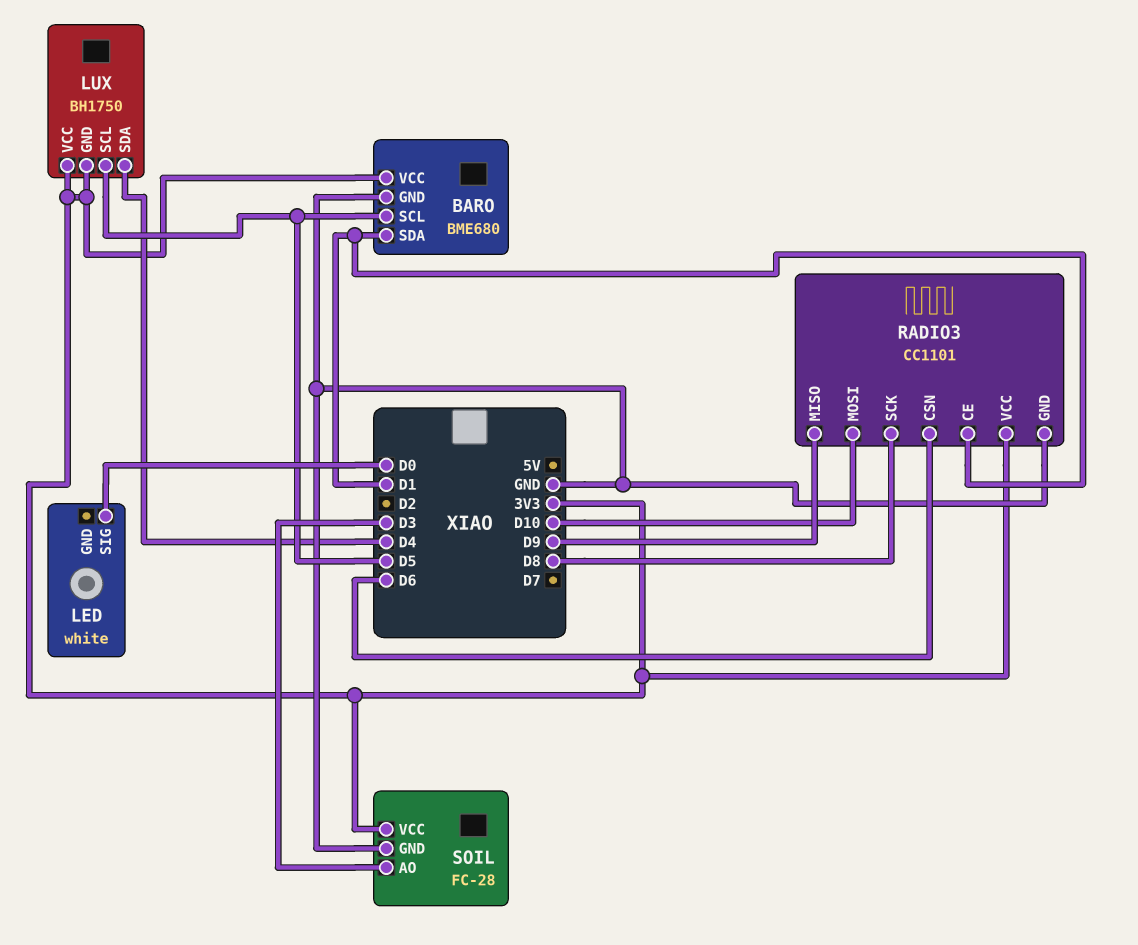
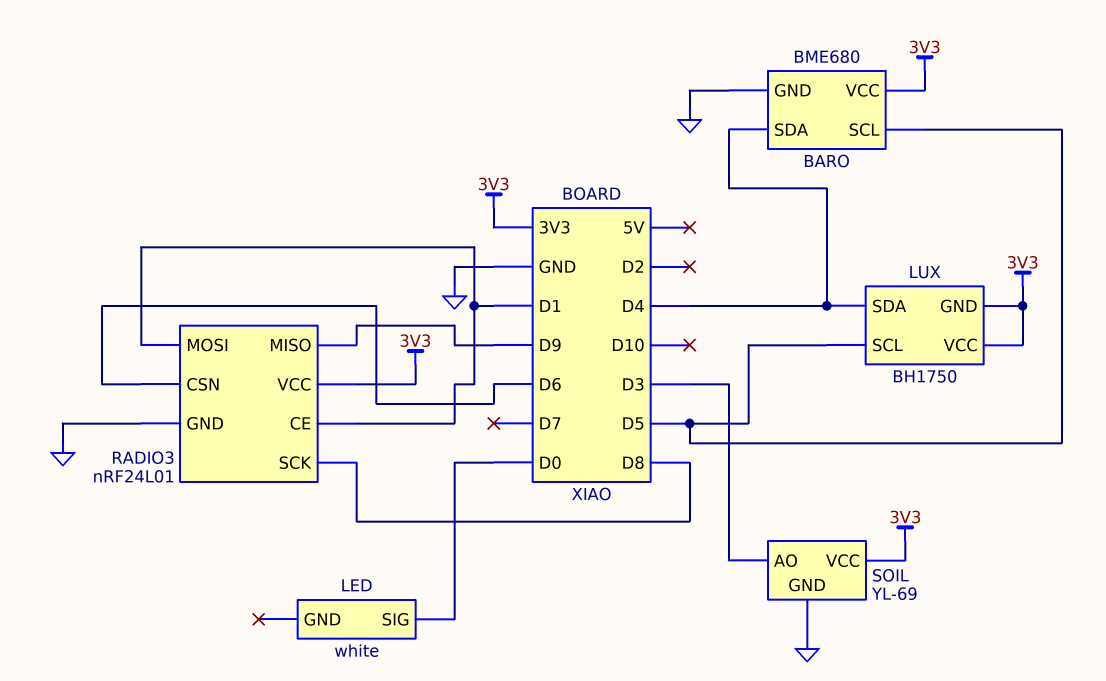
BARO pin SDA: D1 -> D4
RADIO3: CC1101 -> nRF24L01
RADIO3 pin MOSI: D10 -> D1
SOIL: FC-28 -> YL-69

